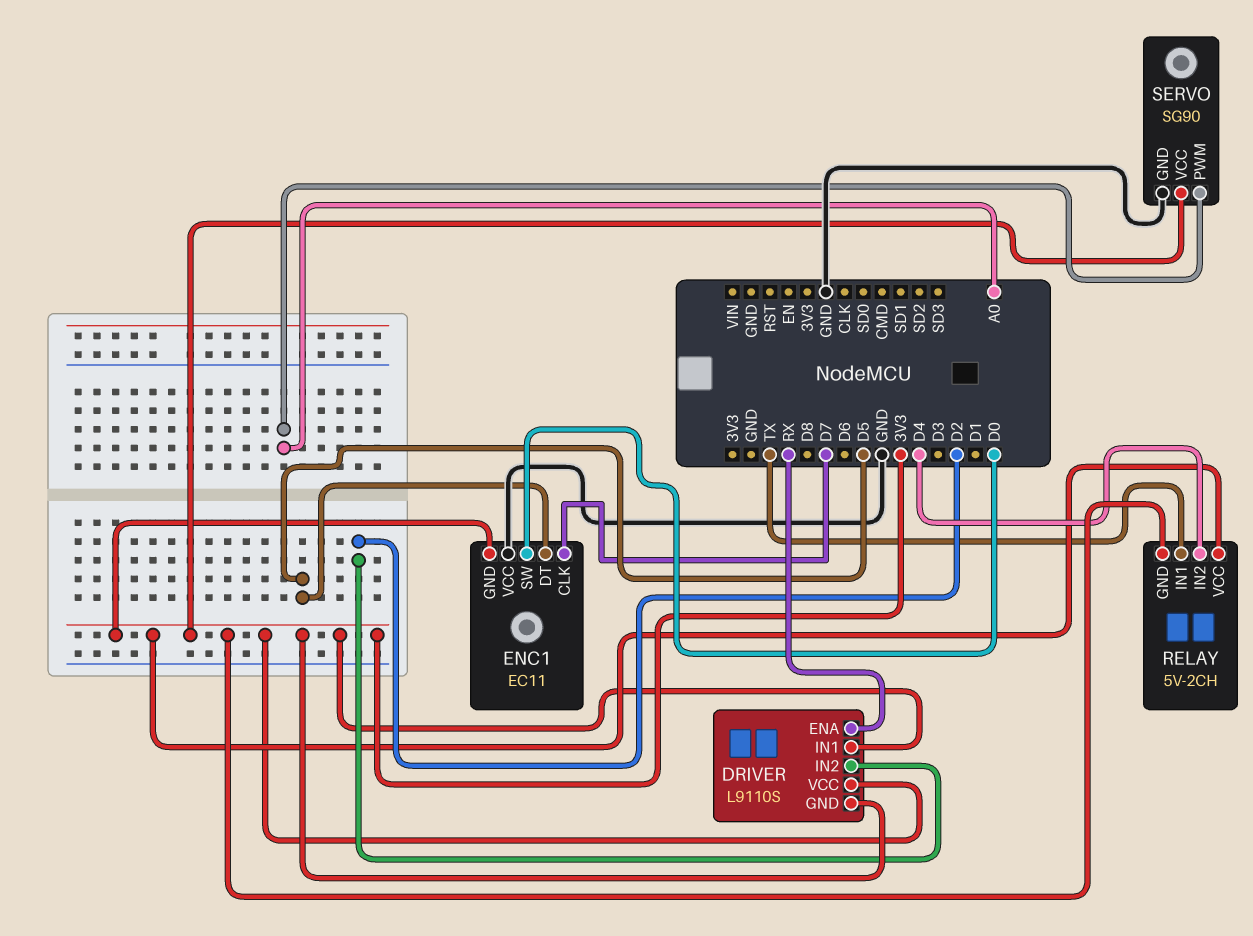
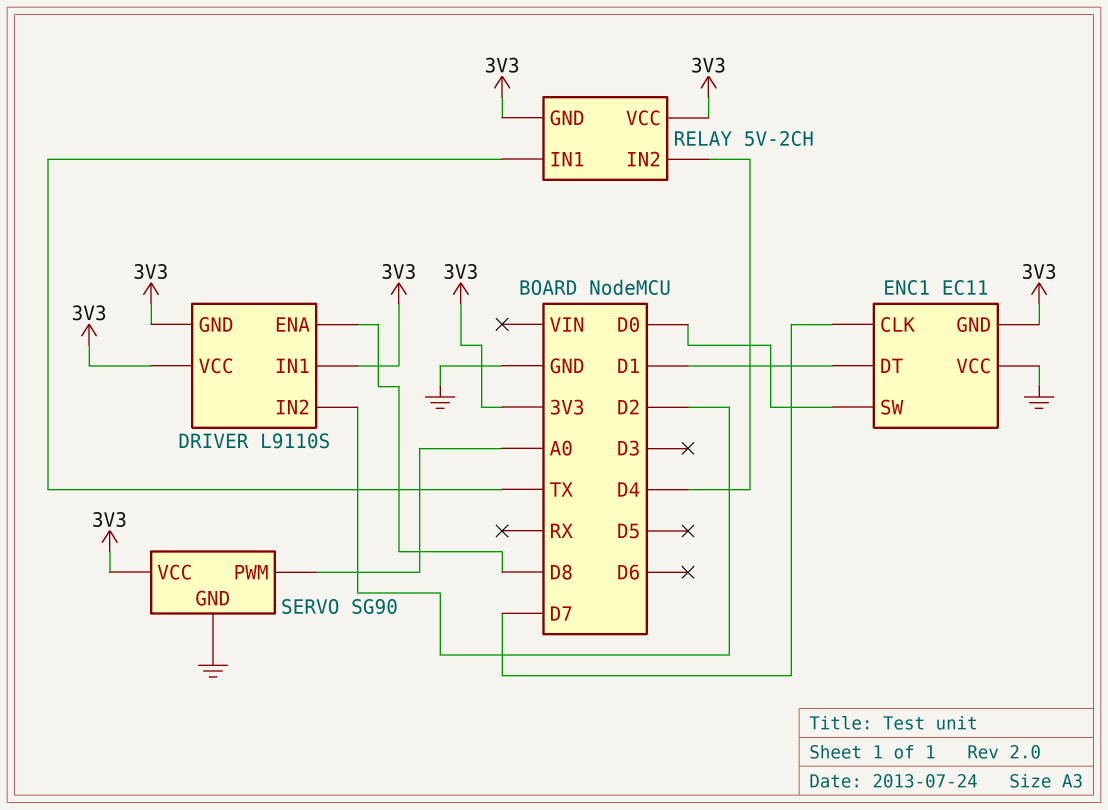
DRIVER pin ENA: RX -> D8
ENC1 pin DT: D5 -> D1

